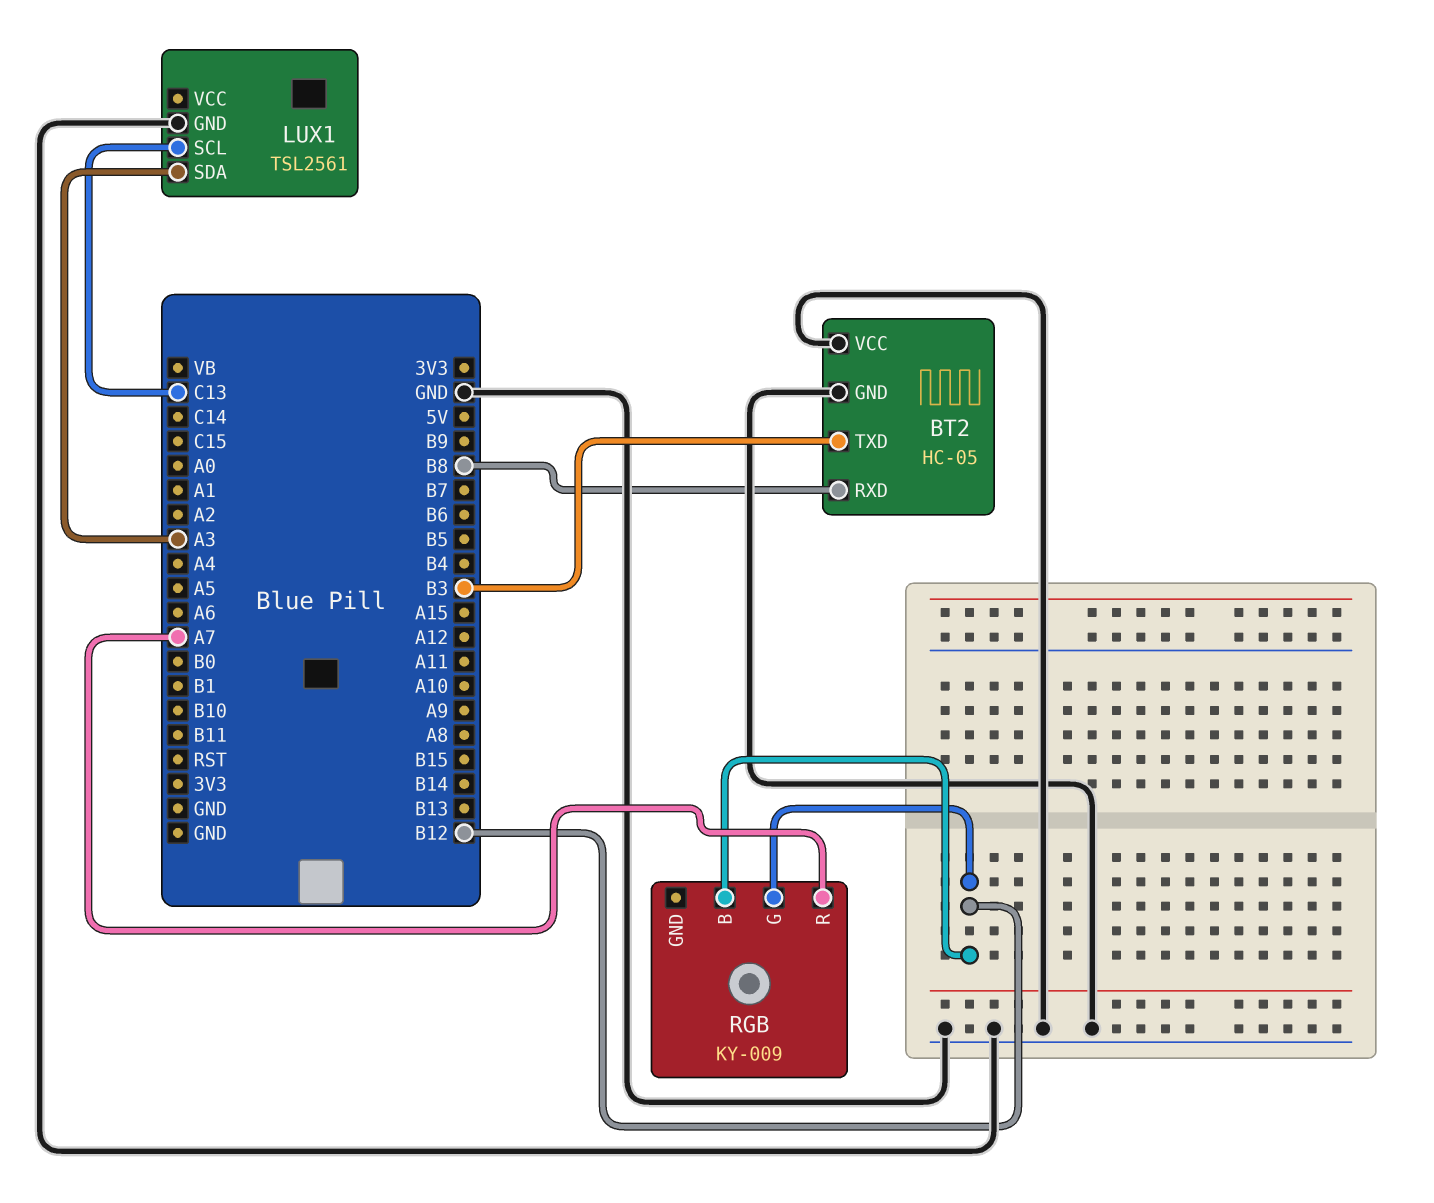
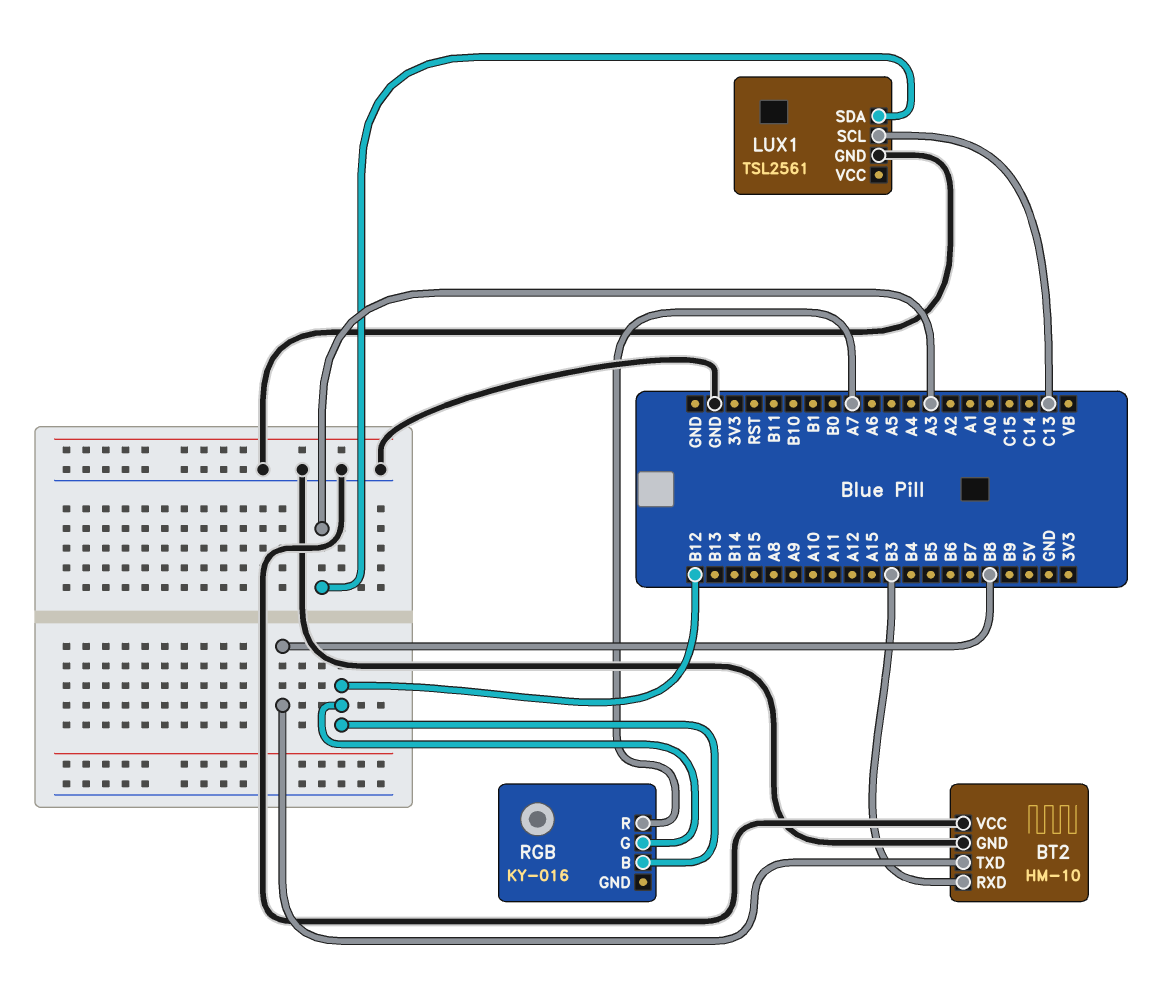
BT2: HC-05 -> HM-10
BT2 pin RXD: B8 -> B3
BT2 pin TXD: B3 -> B8
RGB: KY-009 -> KY-016

